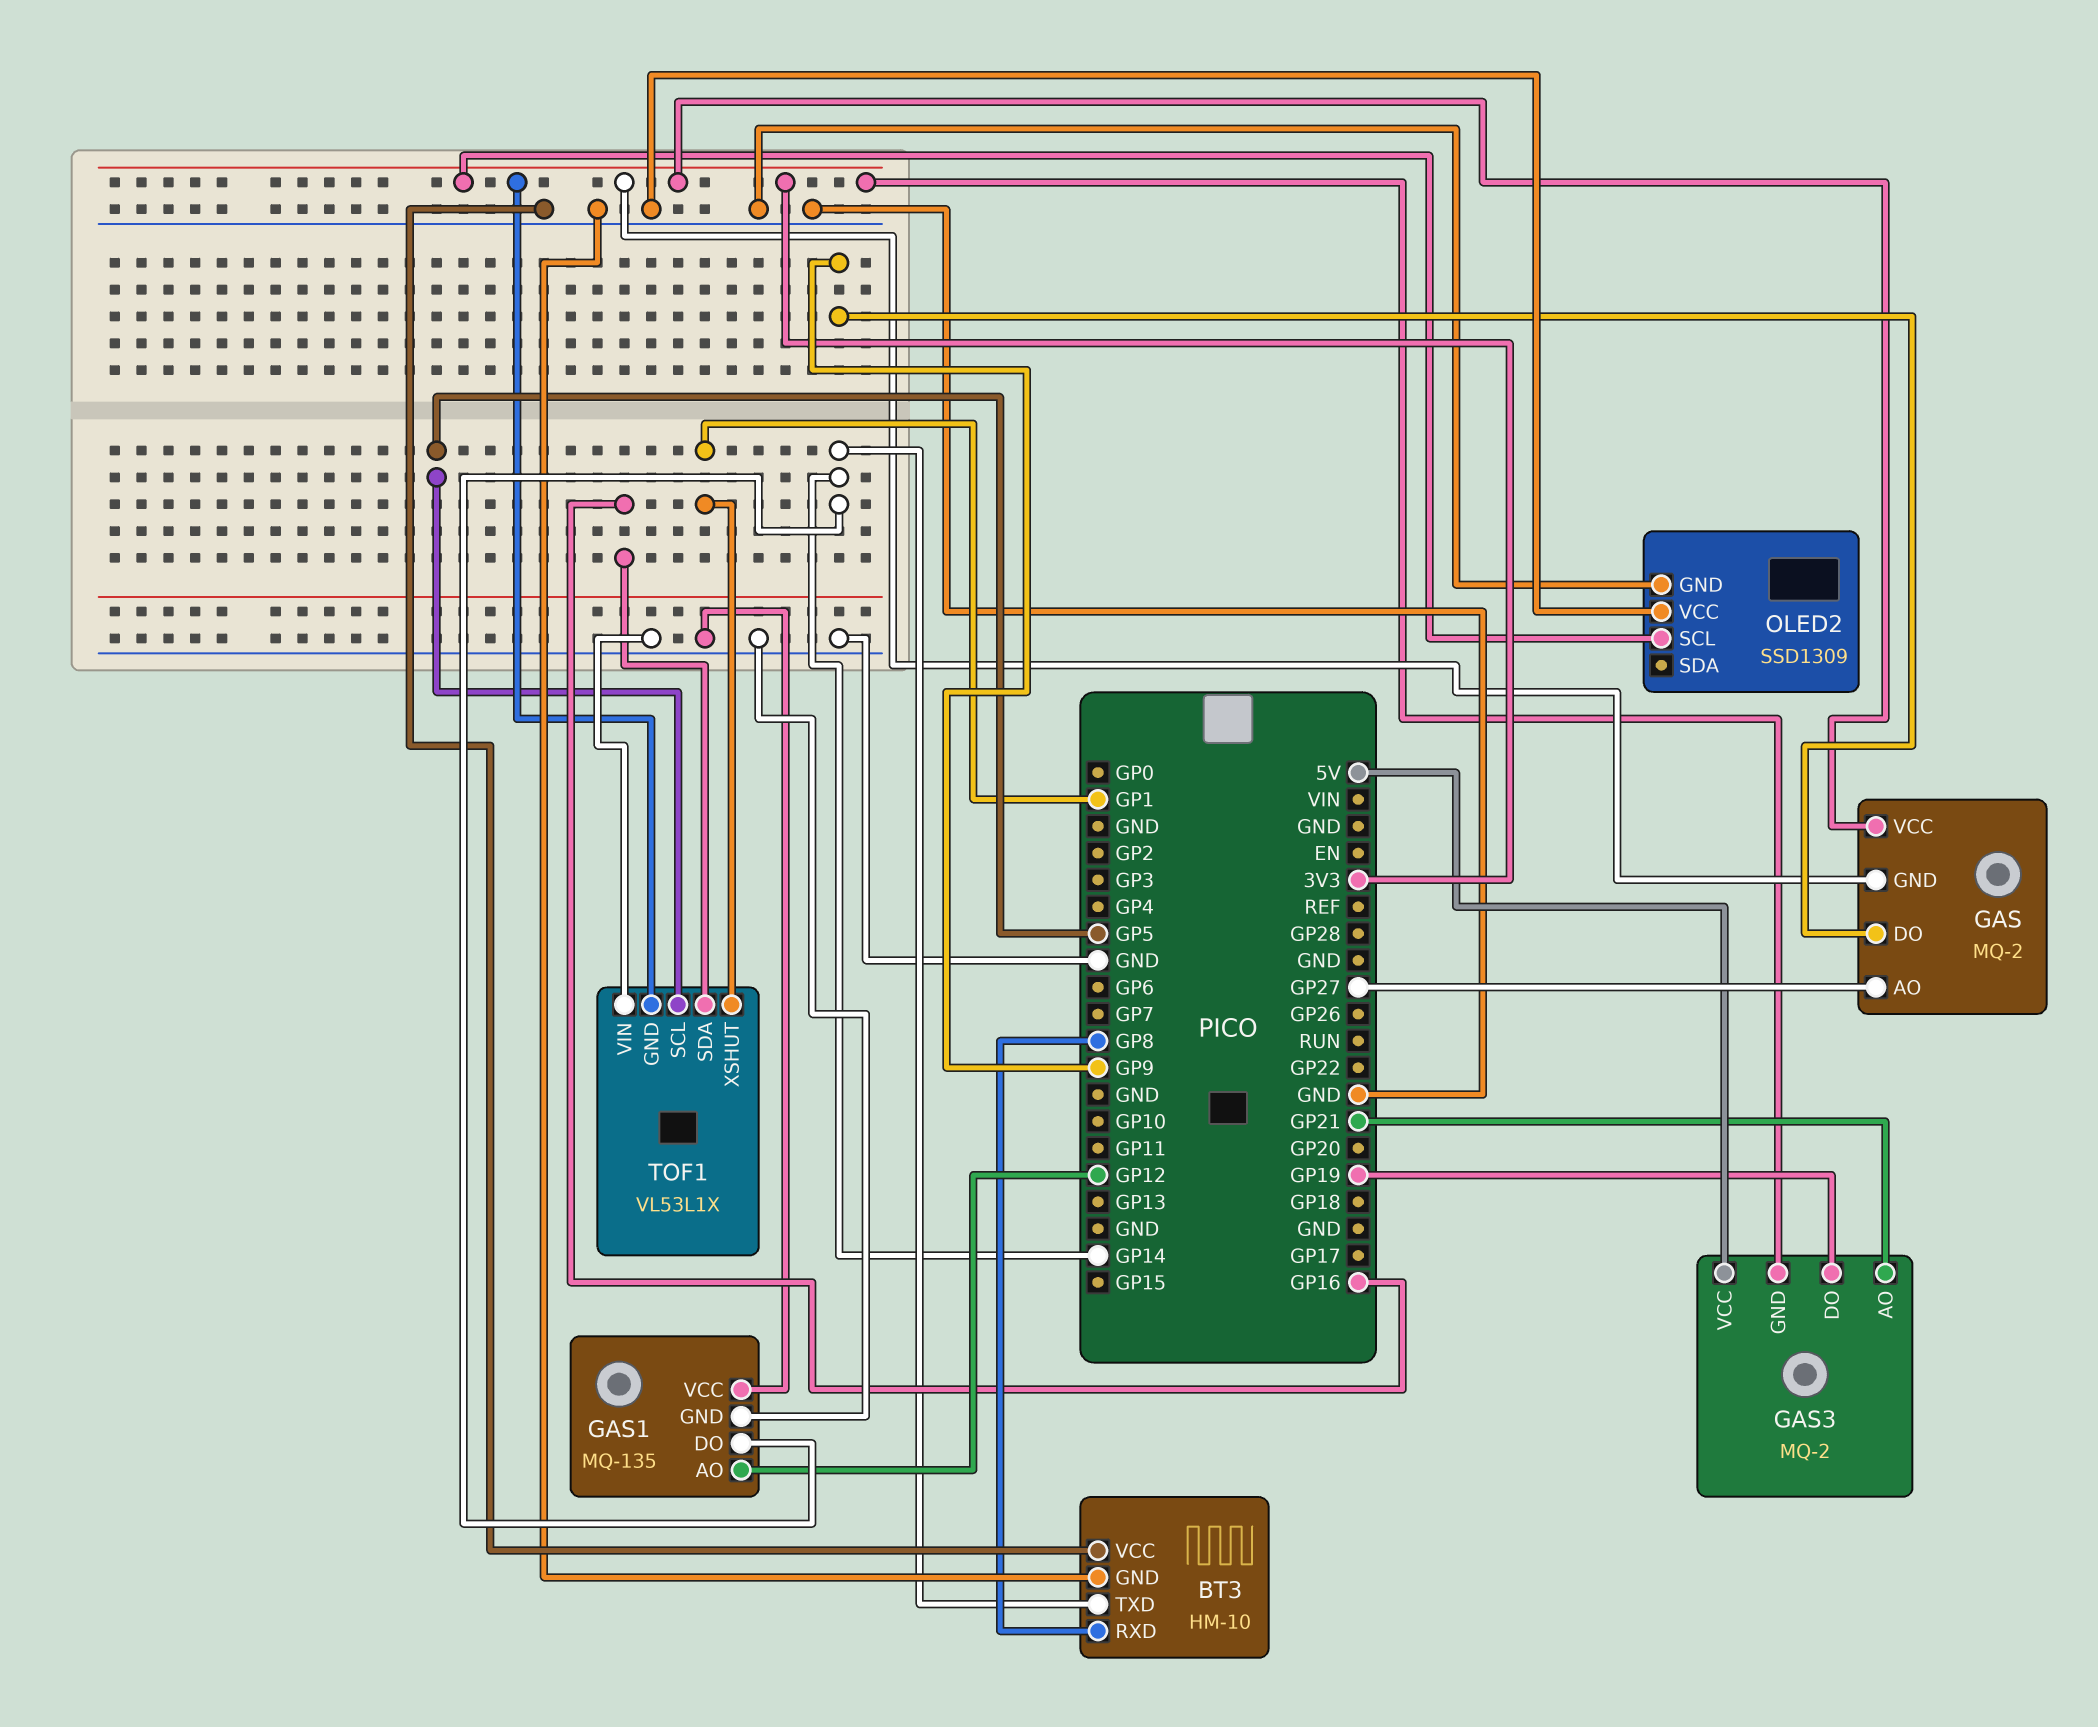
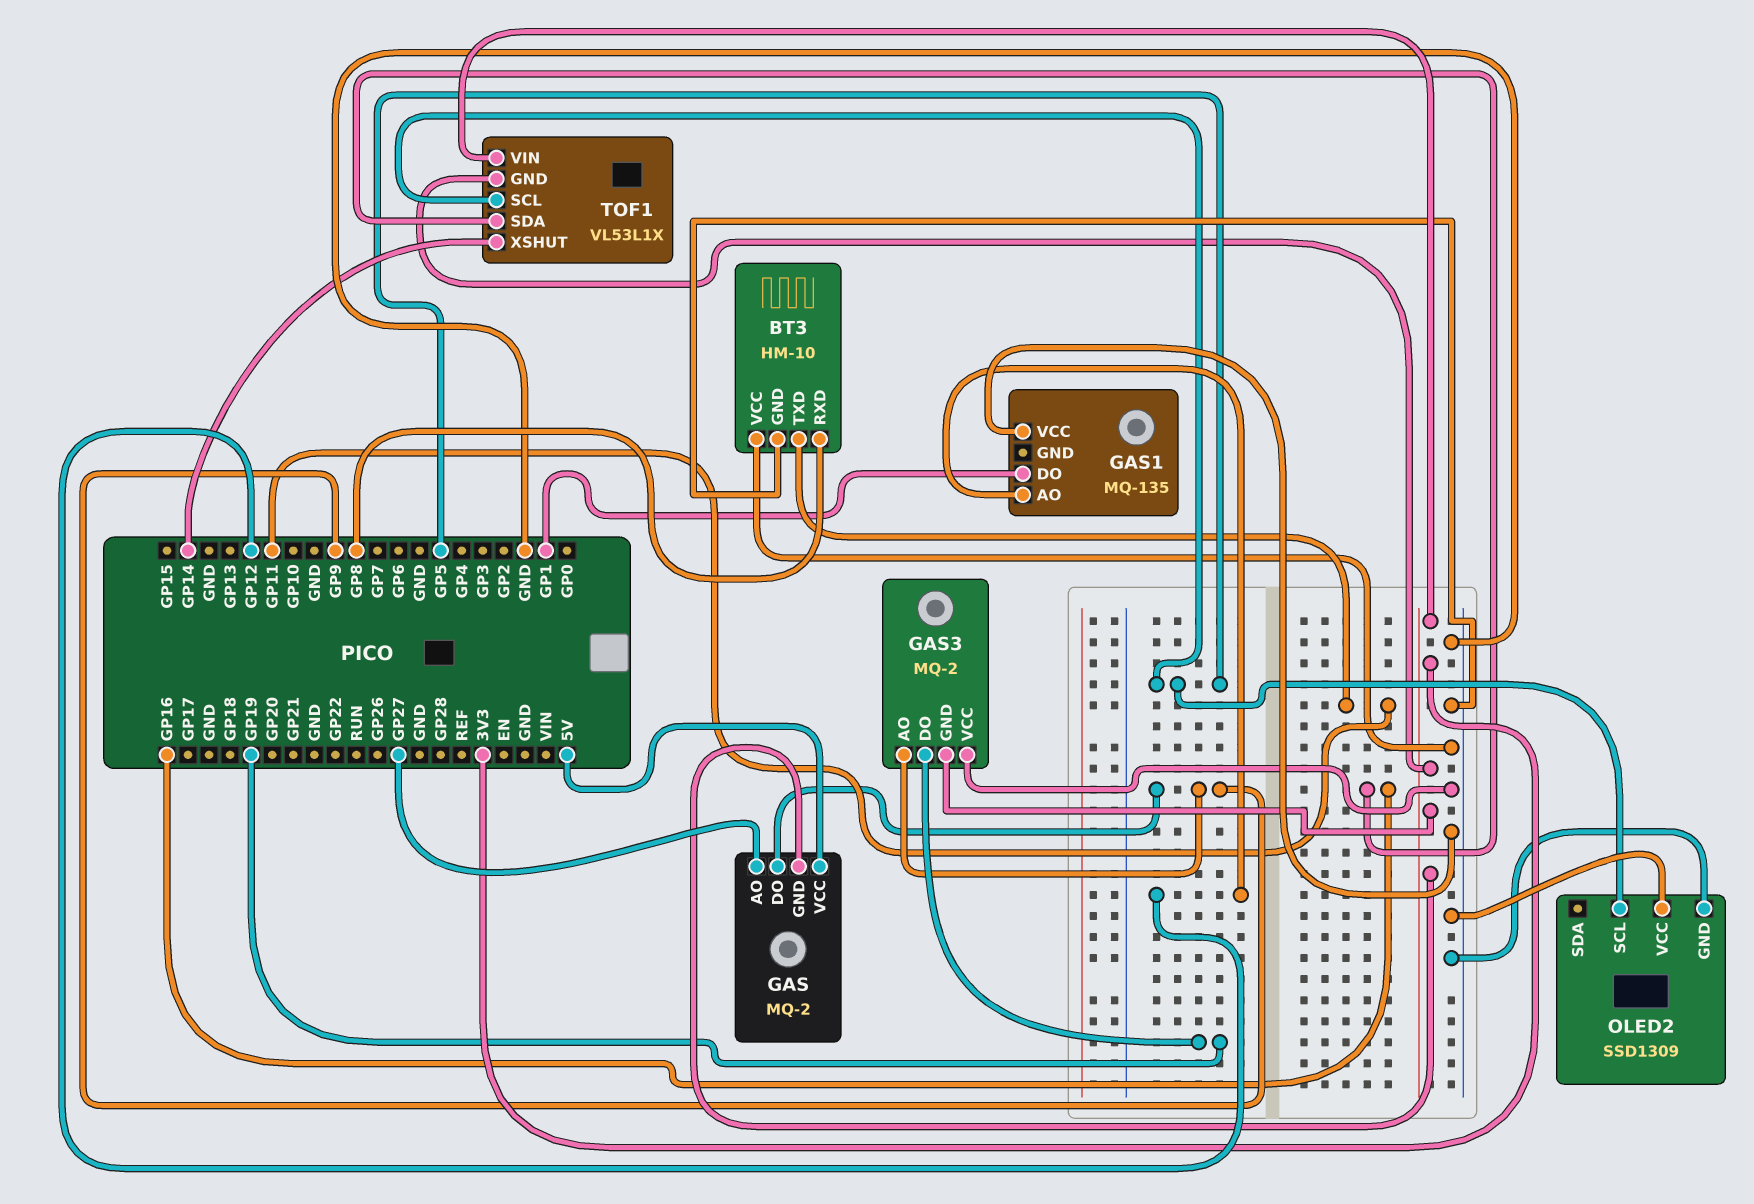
BT3 pin TXD: GP14 -> GP11
GAS pin VCC: 3V3 -> 5V
GAS1 pin DO: GP14 -> GP1
GAS1 pin GND: GND -> none
GAS3 pin AO: GP21 -> GP9
GAS3 pin VCC: 5V -> GND
OLED2 pin SCL: 3V3 -> GP5
TOF1 pin VIN: GND -> 3V3
TOF1 pin XSHUT: GP1 -> GP14

